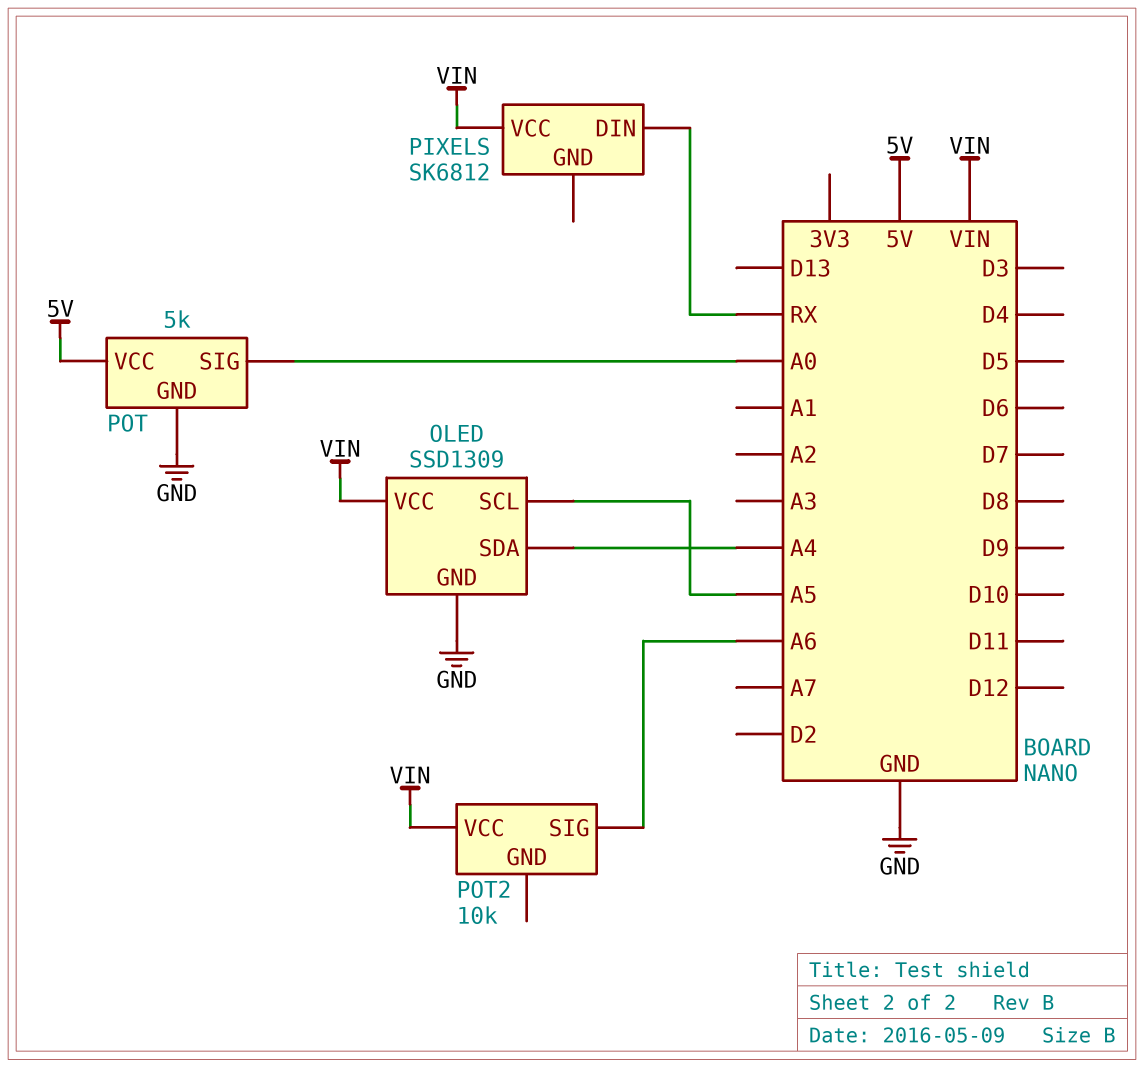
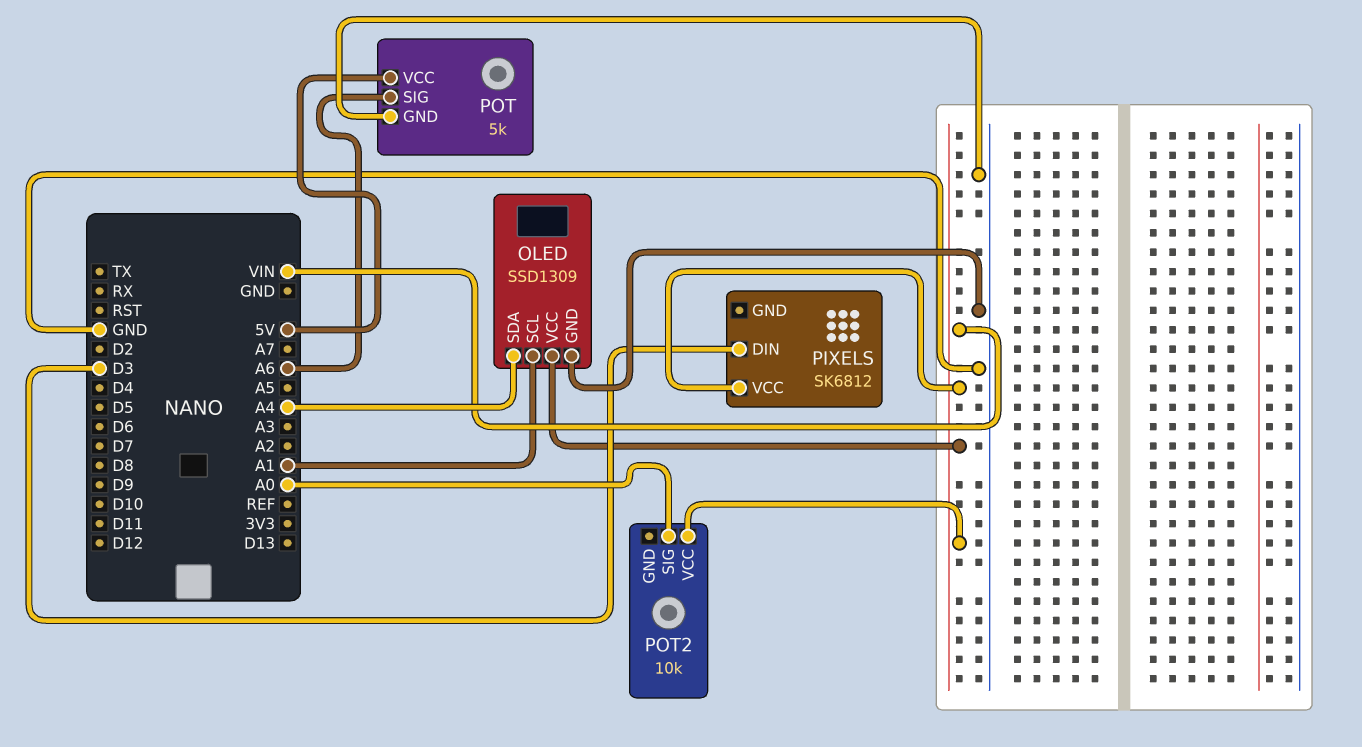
OLED pin SCL: A5 -> A1
PIXELS pin DIN: RX -> D3
POT pin SIG: A0 -> A6
POT2 pin SIG: A6 -> A0

